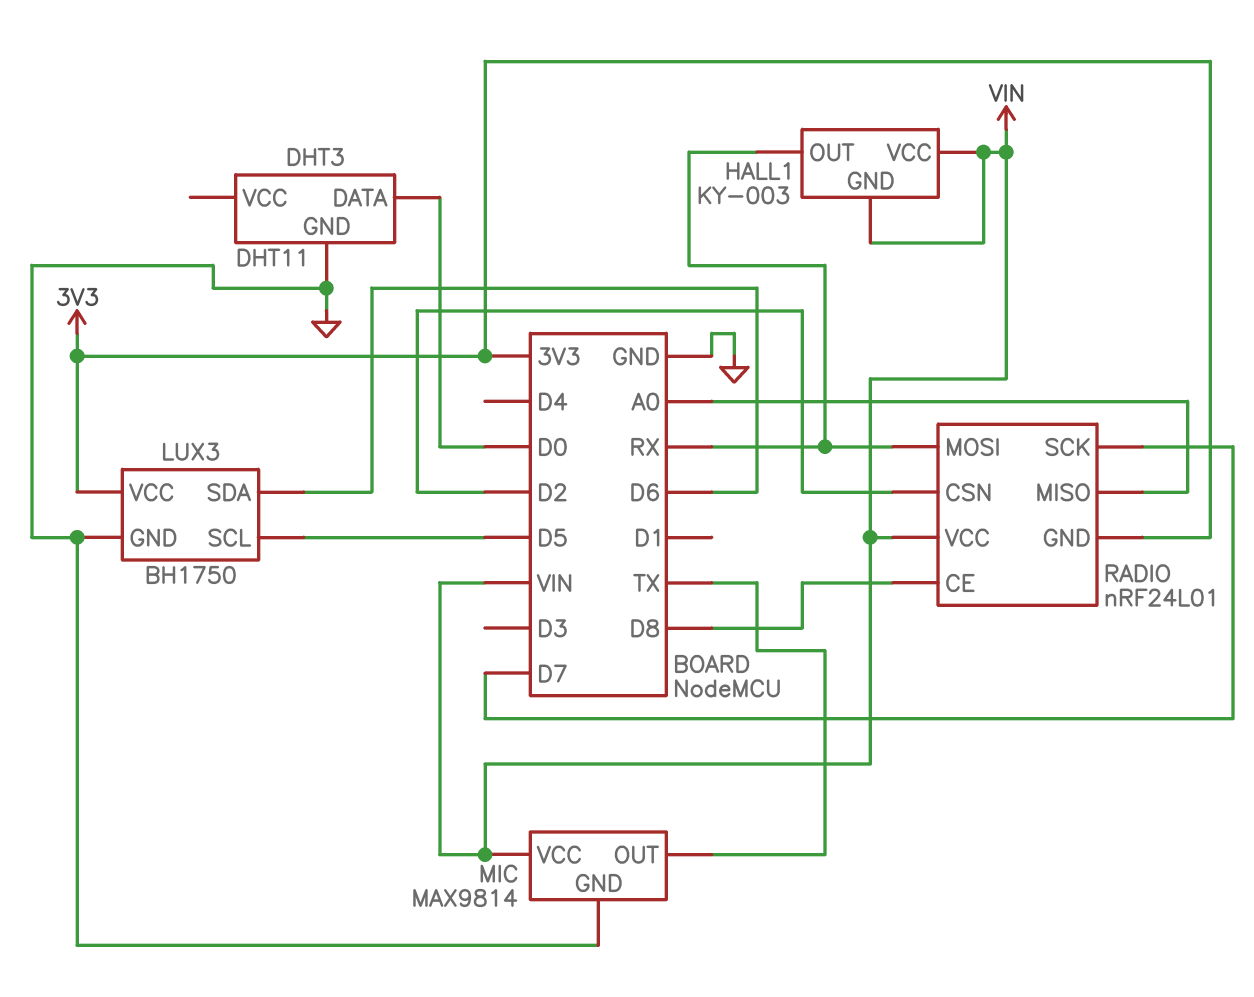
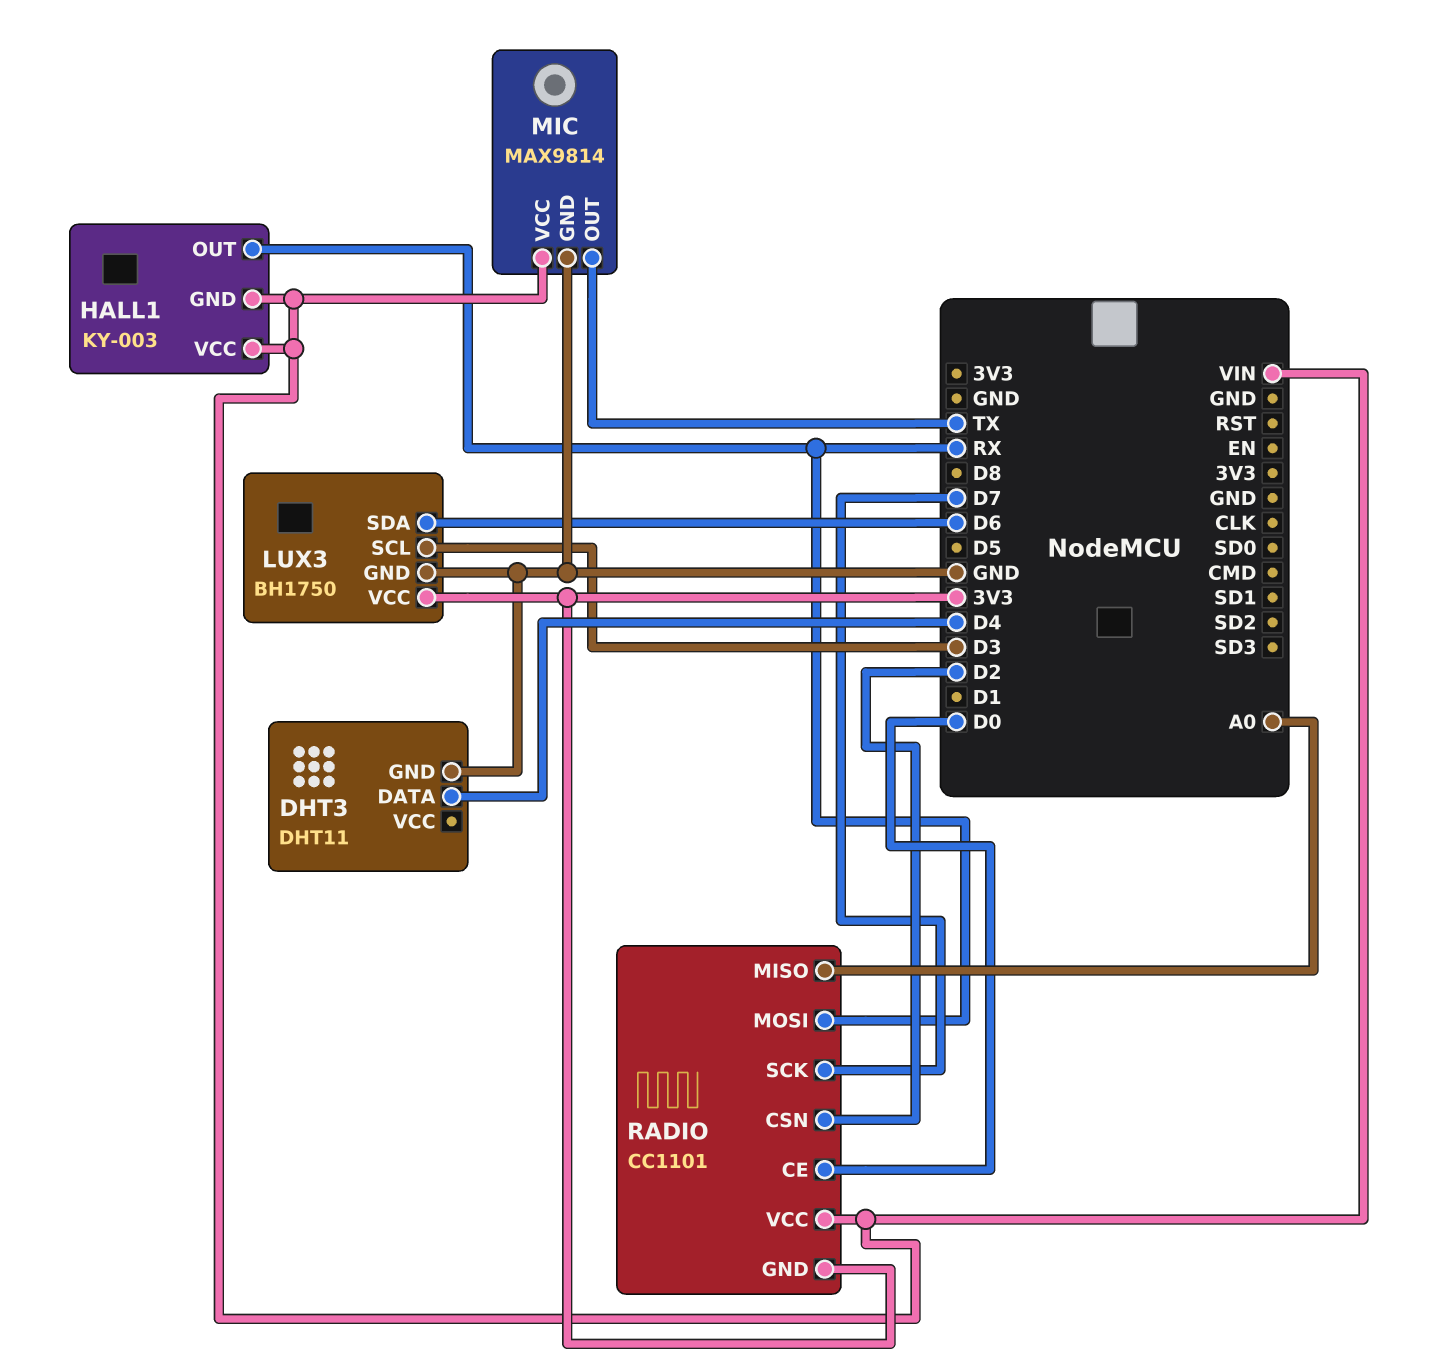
DHT3 pin DATA: D0 -> D4
LUX3 pin SCL: D5 -> D3
RADIO: nRF24L01 -> CC1101
RADIO pin CE: D8 -> D0

